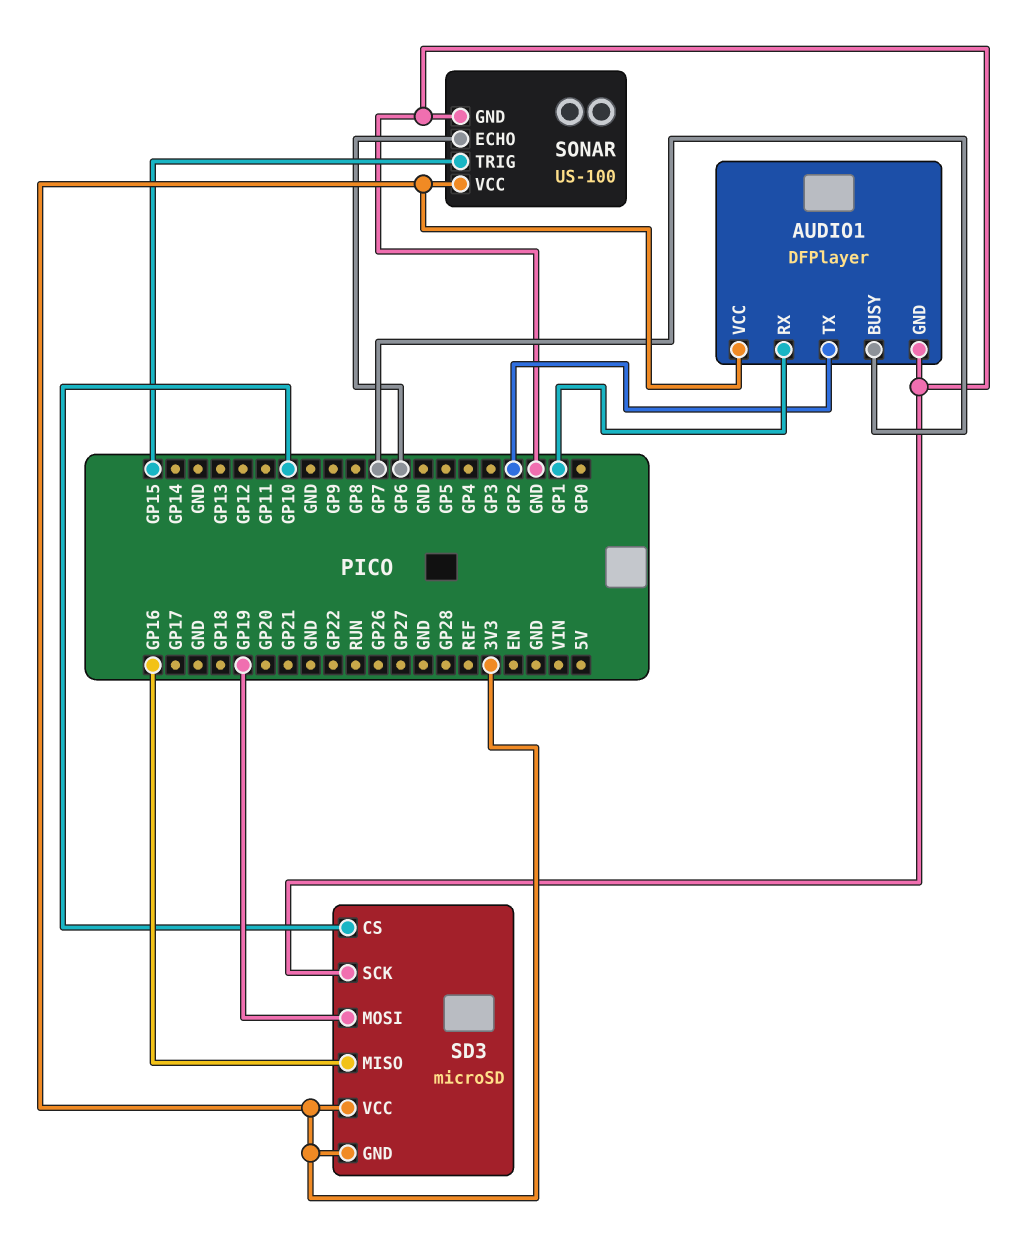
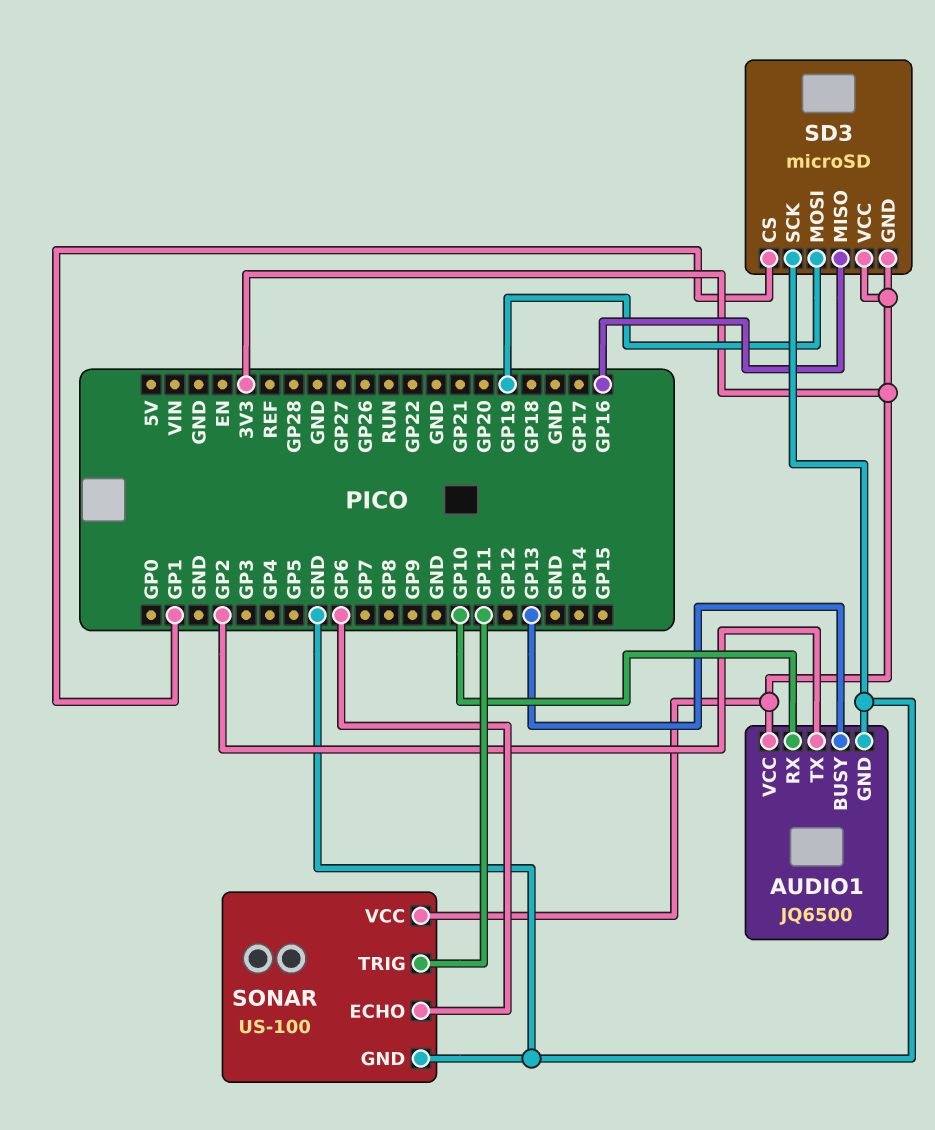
AUDIO1: DFPlayer -> JQ6500
AUDIO1 pin BUSY: GP7 -> GP13
AUDIO1 pin RX: GP1 -> GP10
SD3 pin CS: GP10 -> GP1
SONAR pin TRIG: GP15 -> GP11

